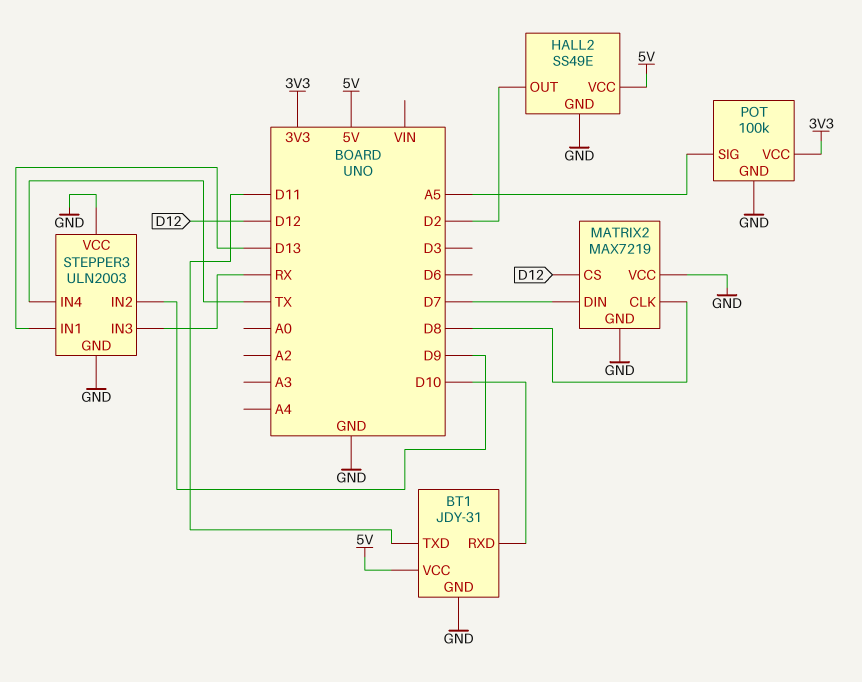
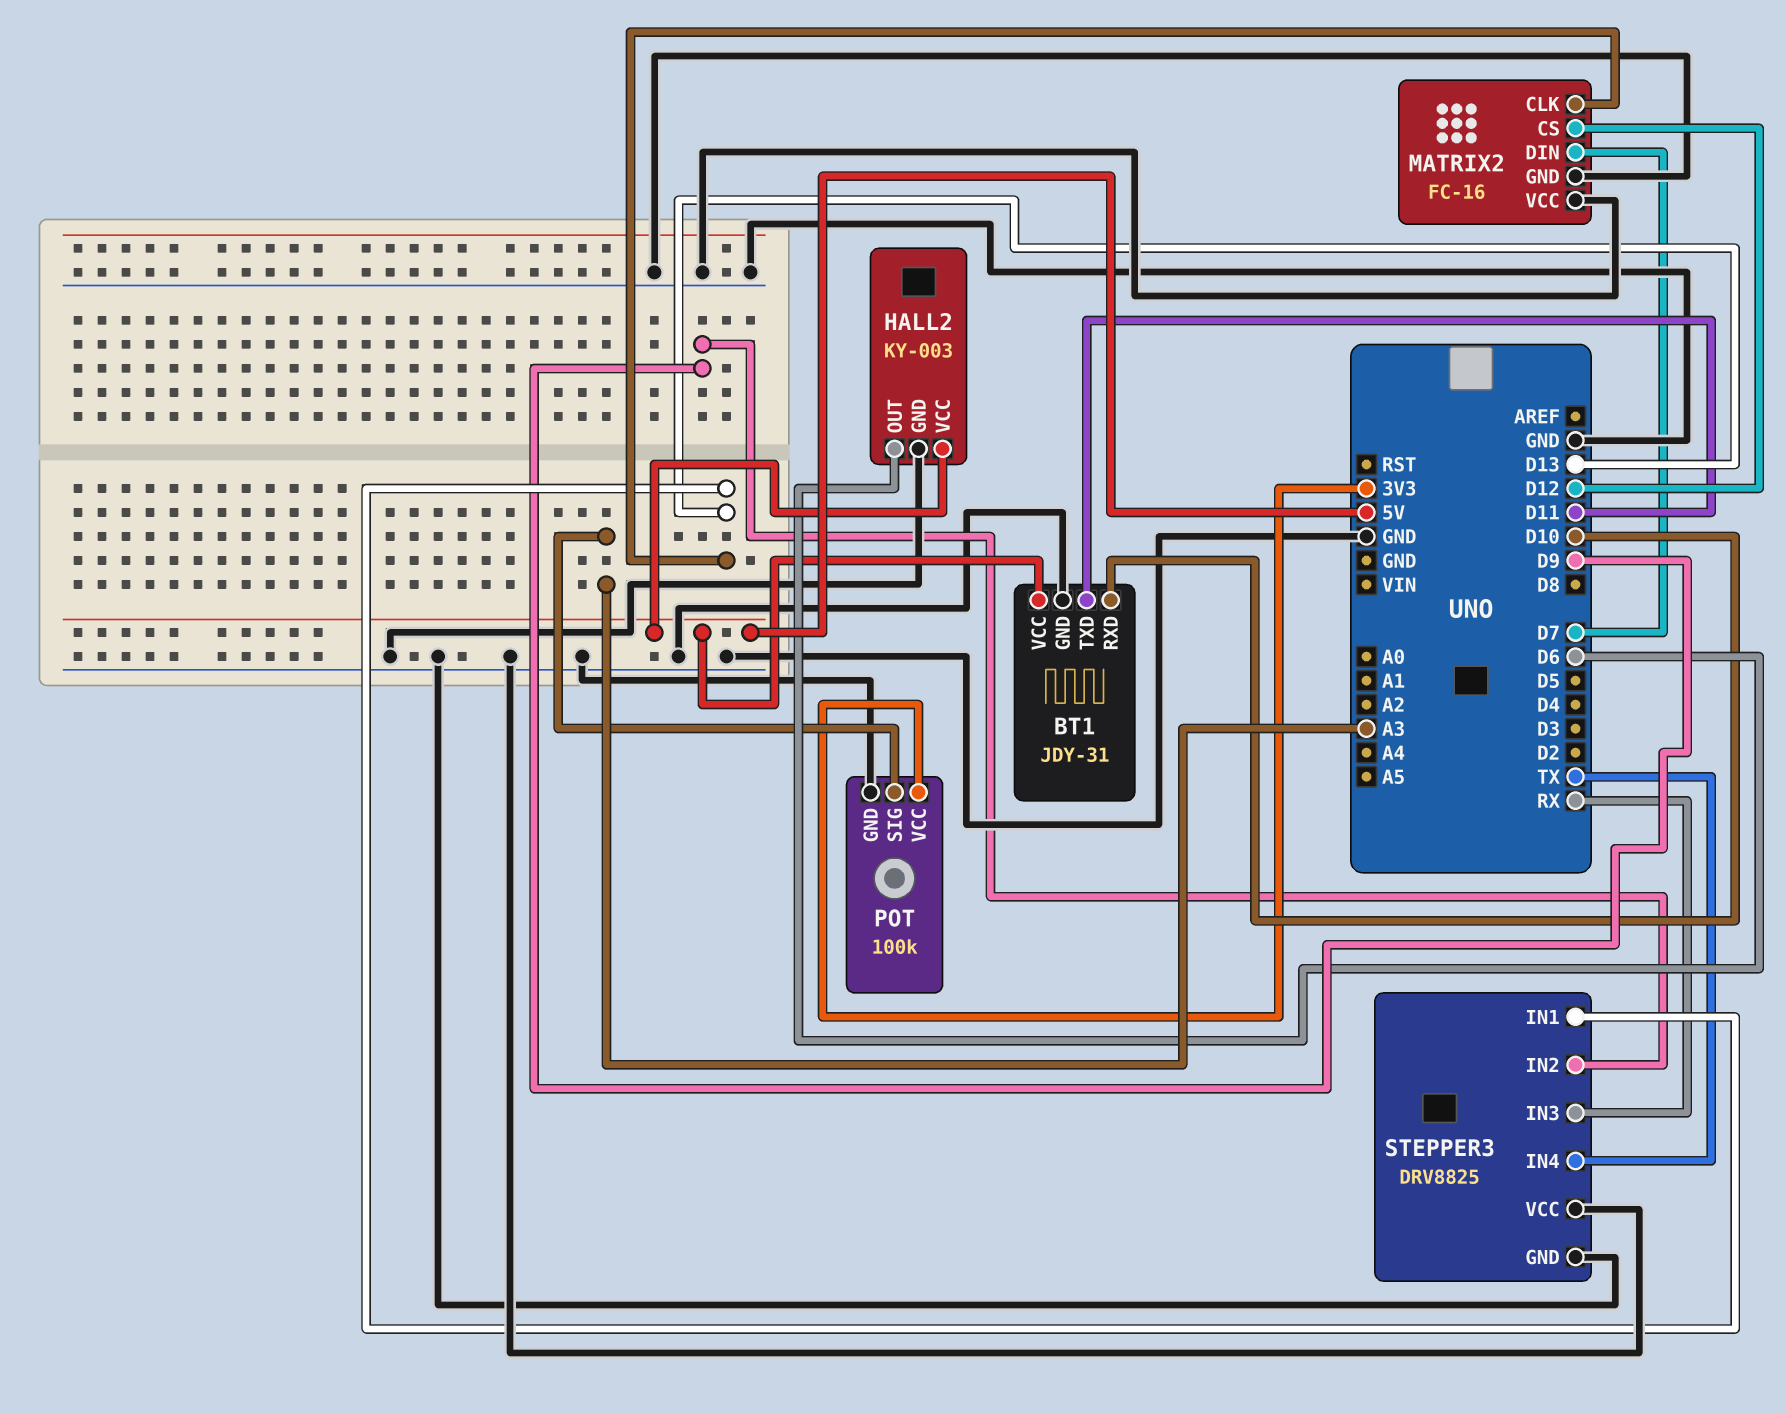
HALL2: SS49E -> KY-003
HALL2 pin OUT: D2 -> D6
MATRIX2: MAX7219 -> FC-16
MATRIX2 pin CLK: D8 -> D13
POT pin SIG: A5 -> A3
STEPPER3: ULN2003 -> DRV8825

